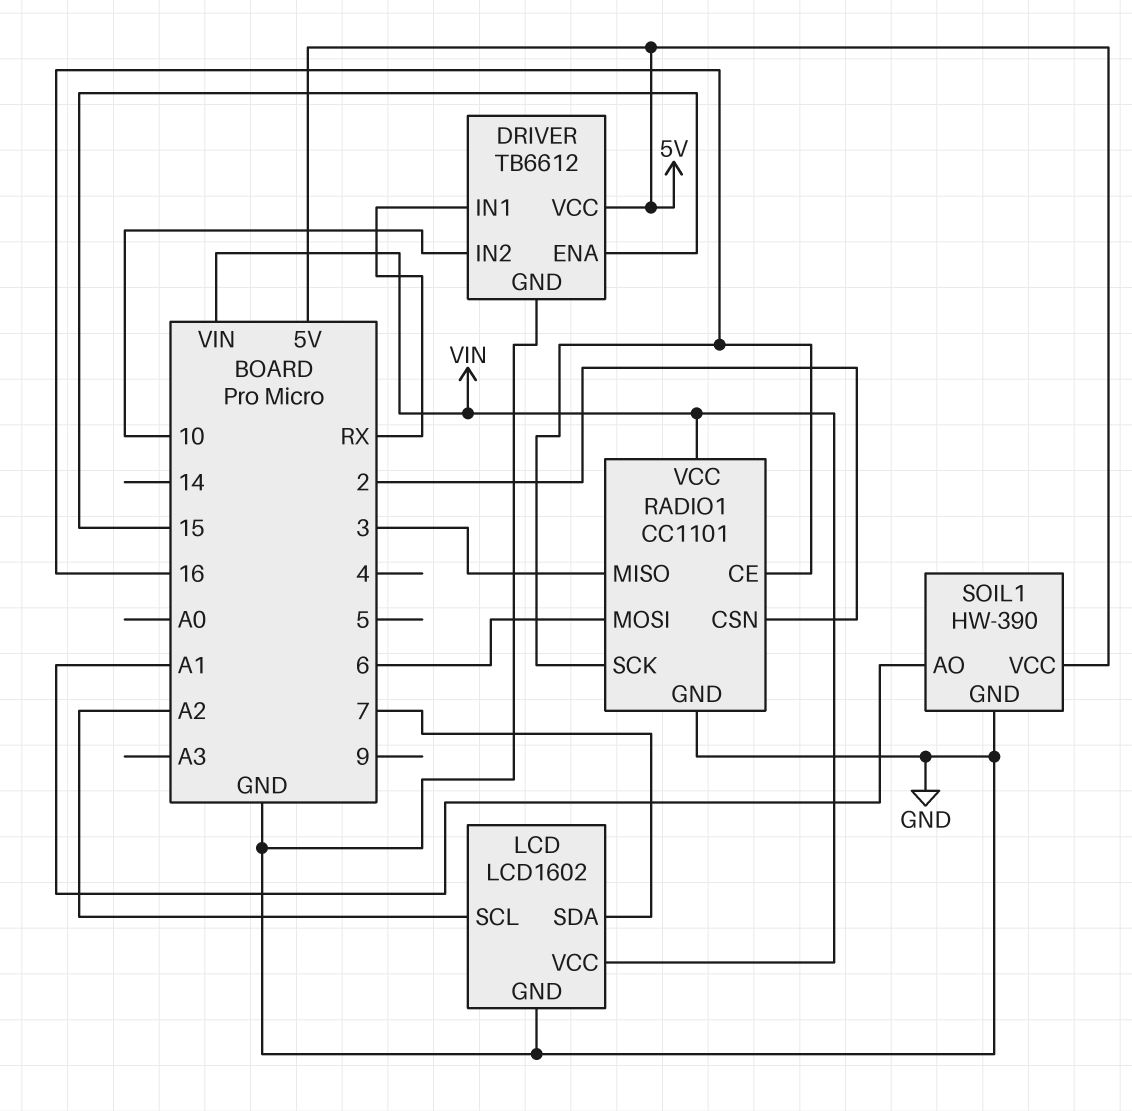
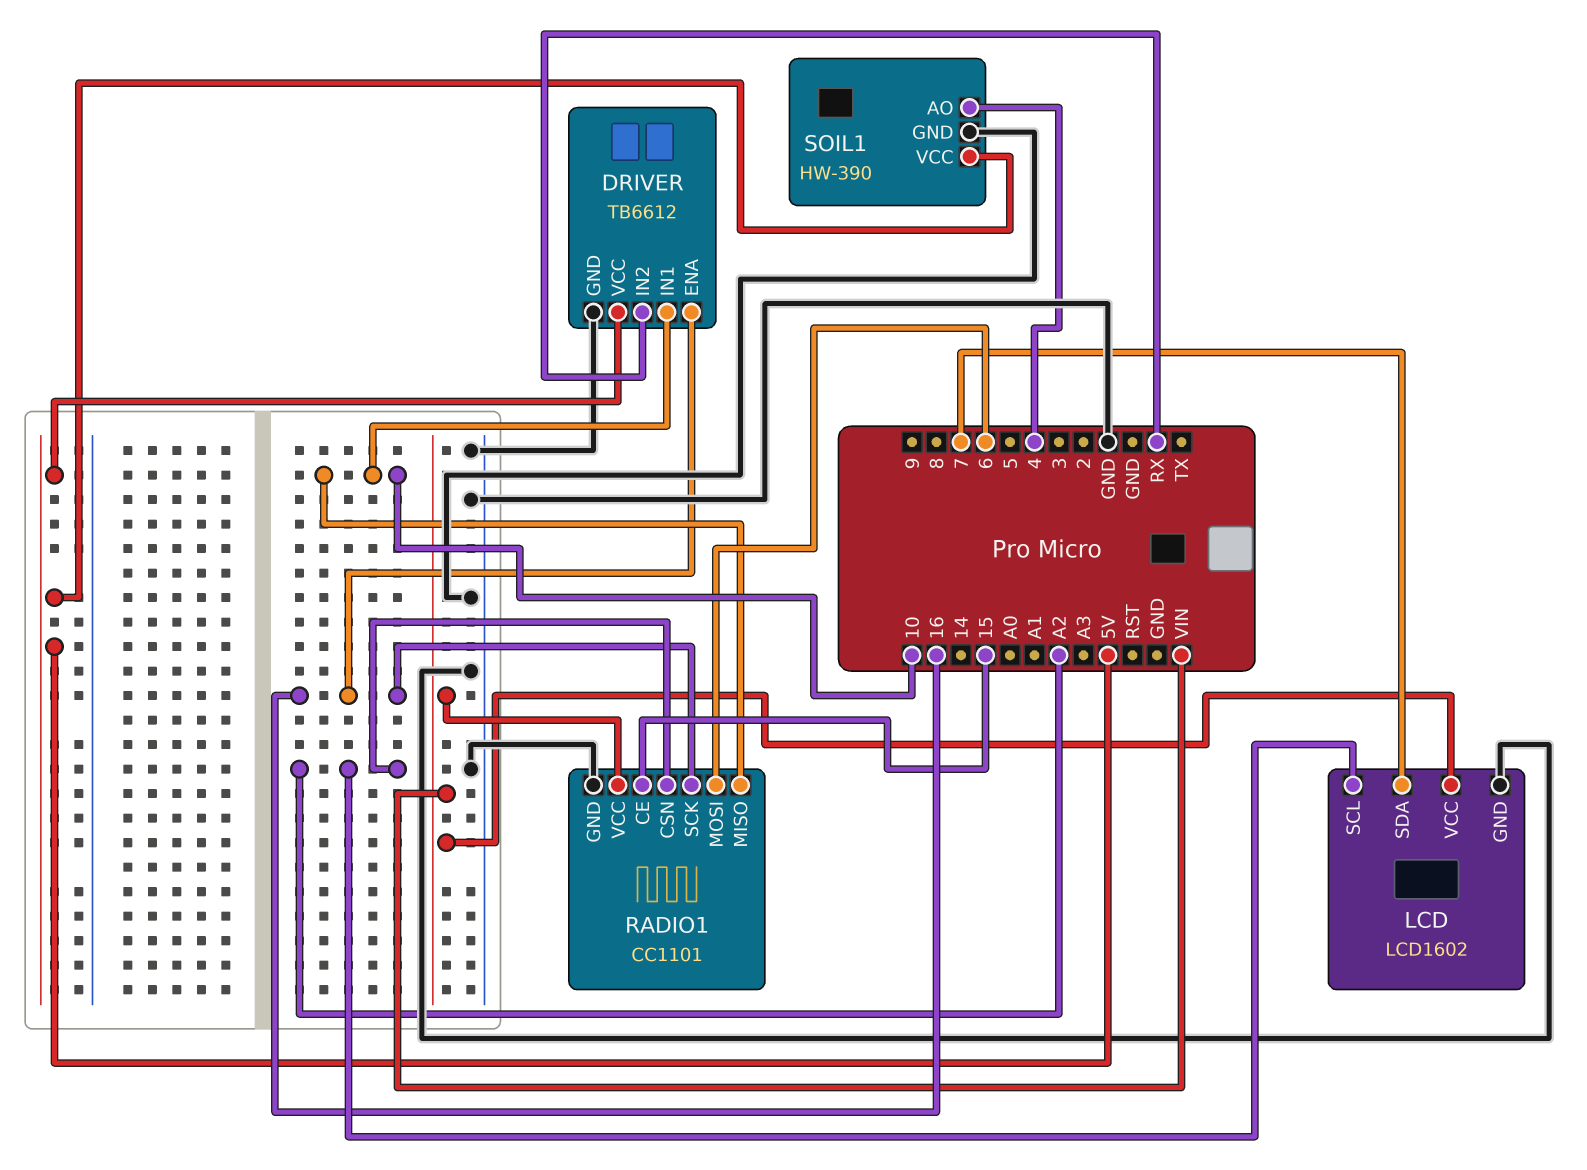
DRIVER pin ENA: 15 -> 16
DRIVER pin IN1: RX -> 10
DRIVER pin IN2: 10 -> RX
RADIO1 pin CE: 16 -> 15
RADIO1 pin CSN: 2 -> A2
RADIO1 pin MISO: 3 -> 10
SOIL1 pin AO: A1 -> 4

